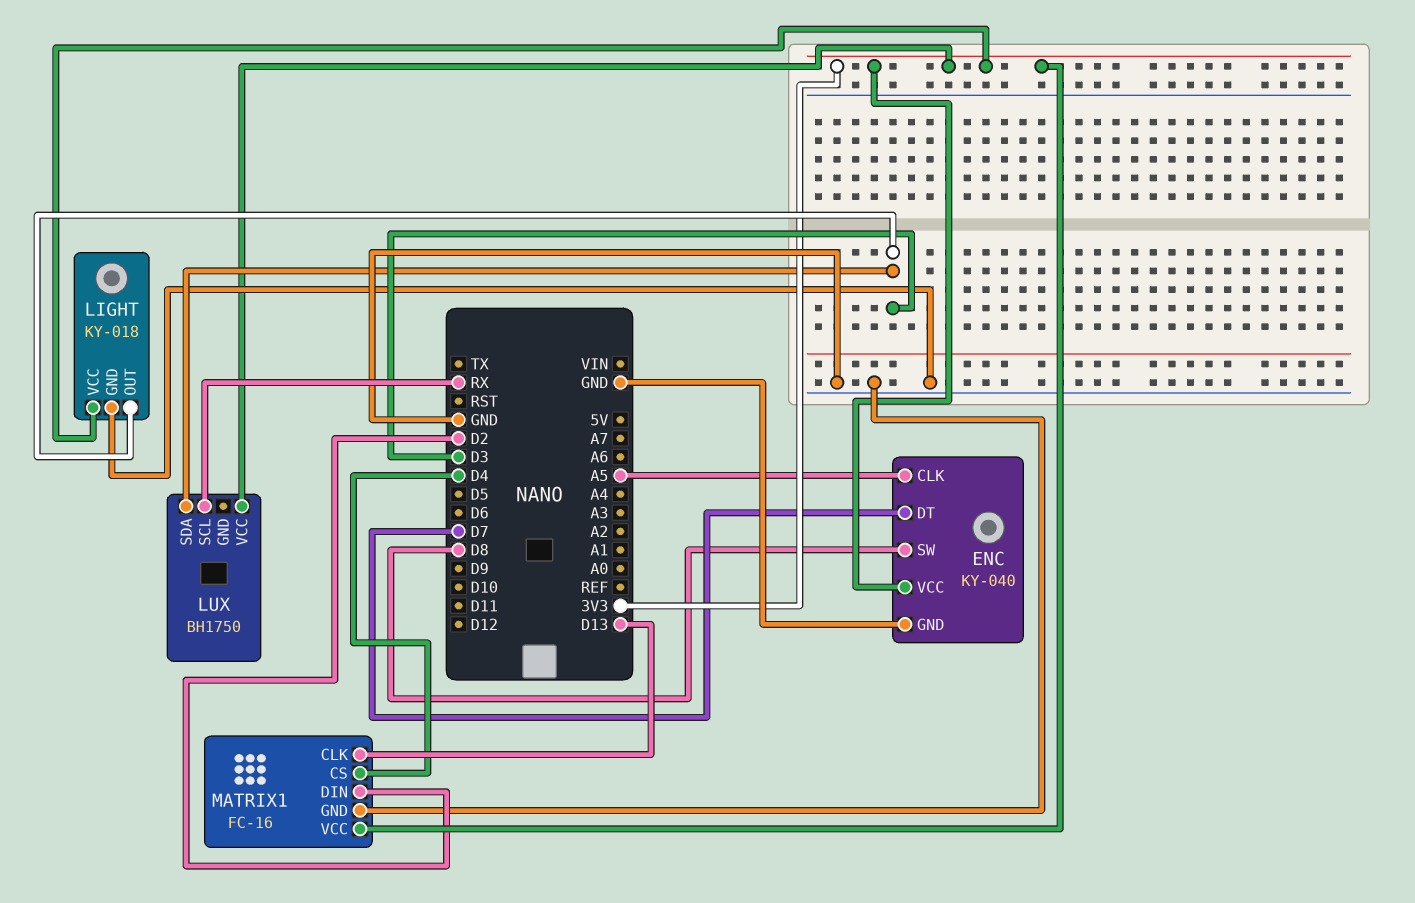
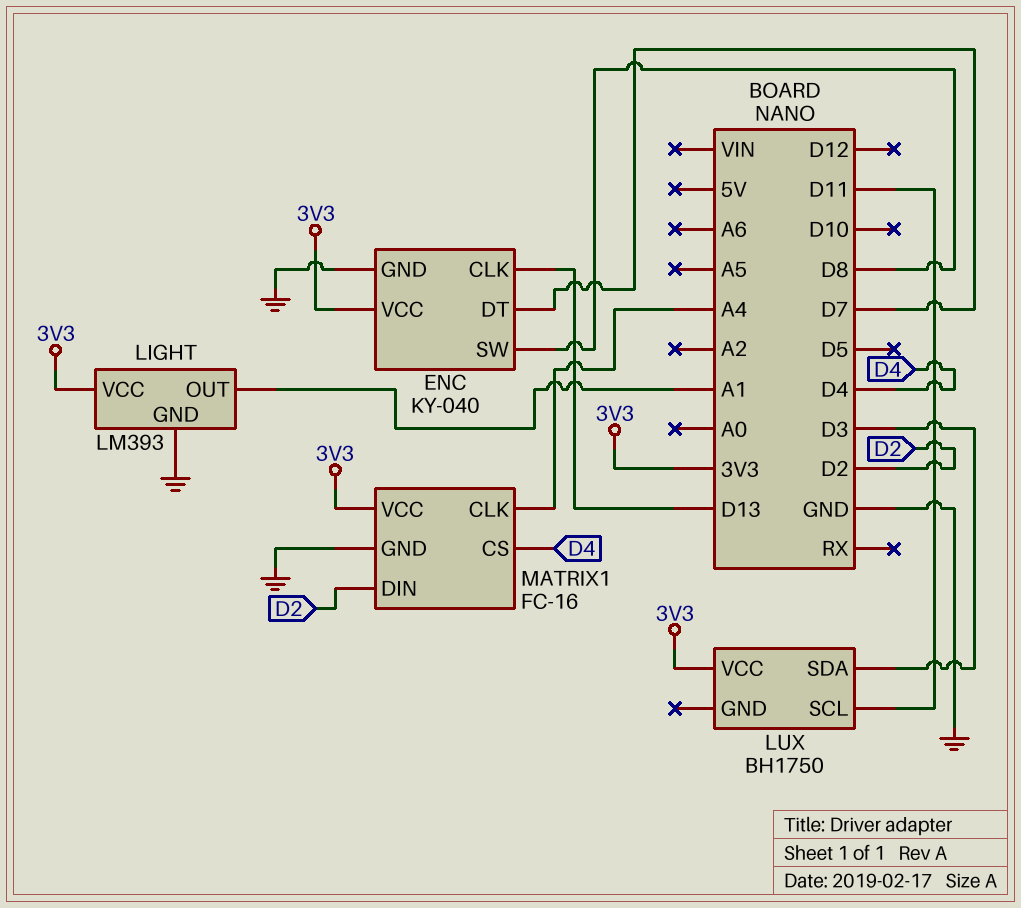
ENC pin CLK: A5 -> D13
LIGHT: KY-018 -> LM393
LIGHT pin OUT: D3 -> A1
LUX pin SCL: RX -> D11
MATRIX1 pin CLK: D13 -> A4

